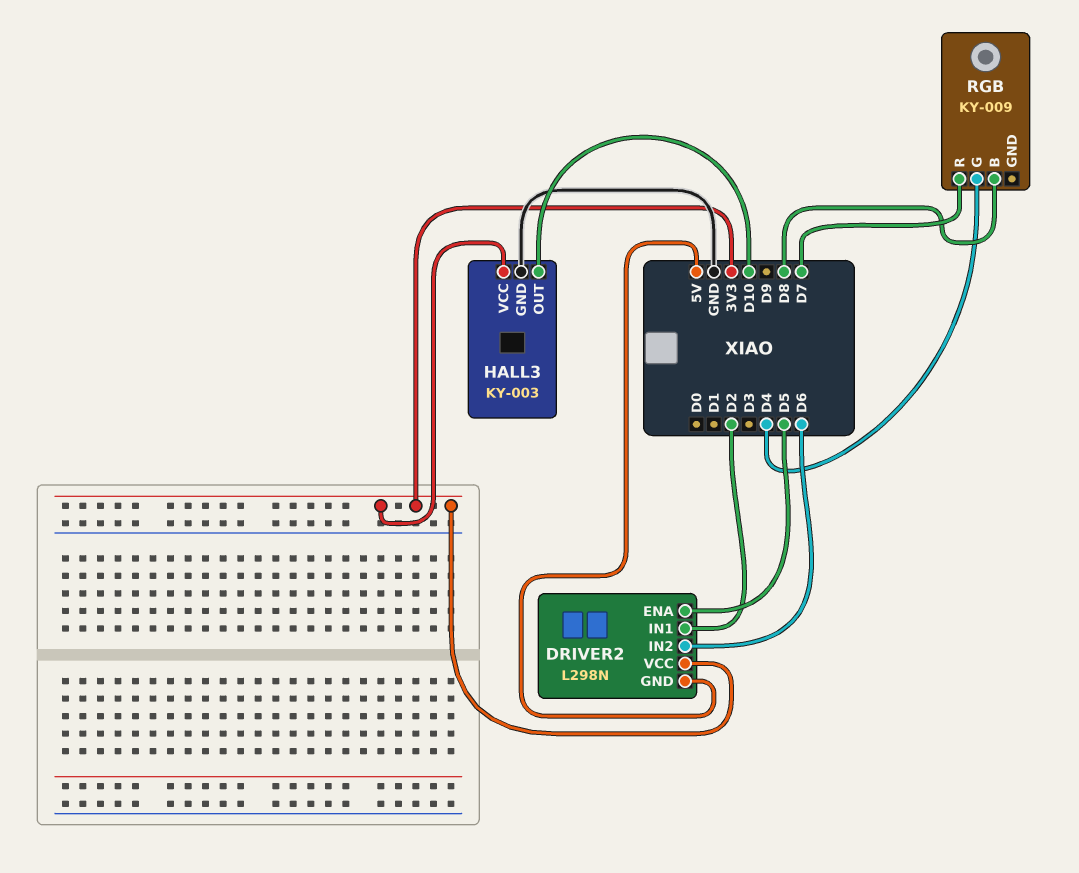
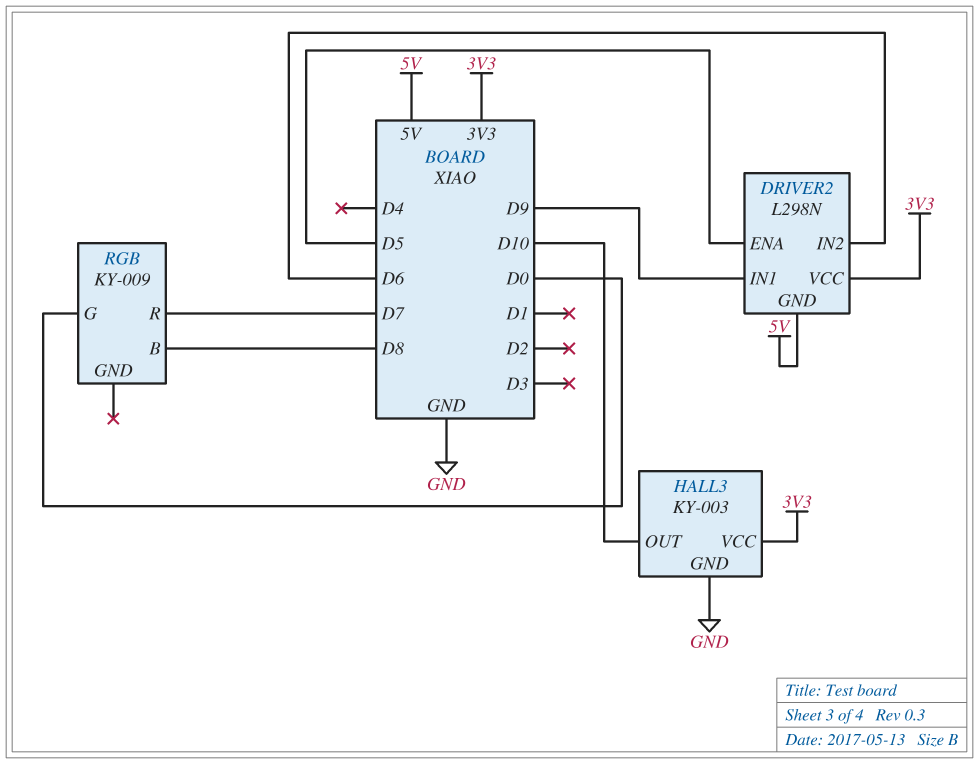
DRIVER2 pin IN1: D2 -> D9
RGB pin G: D4 -> D0

